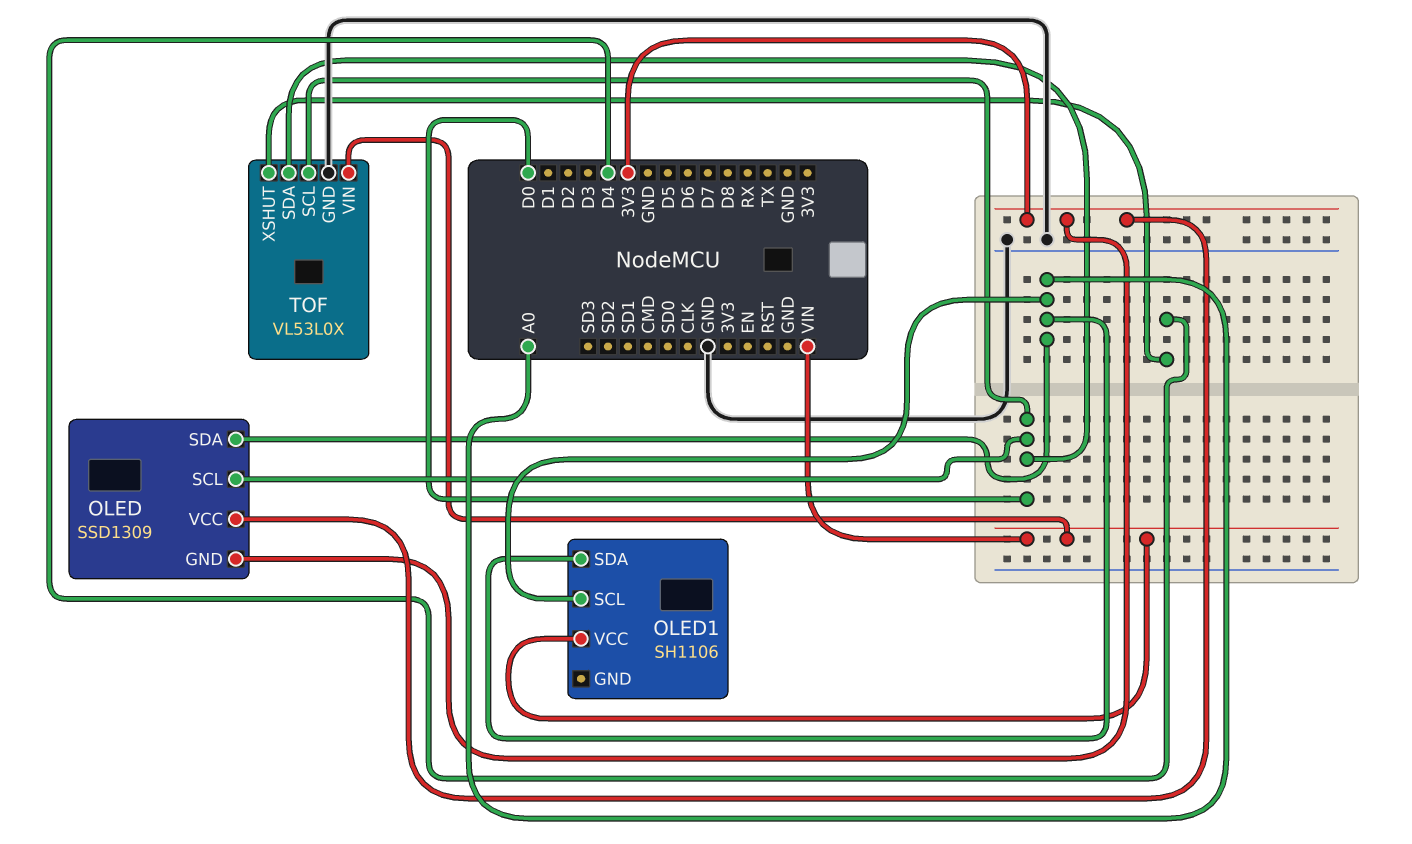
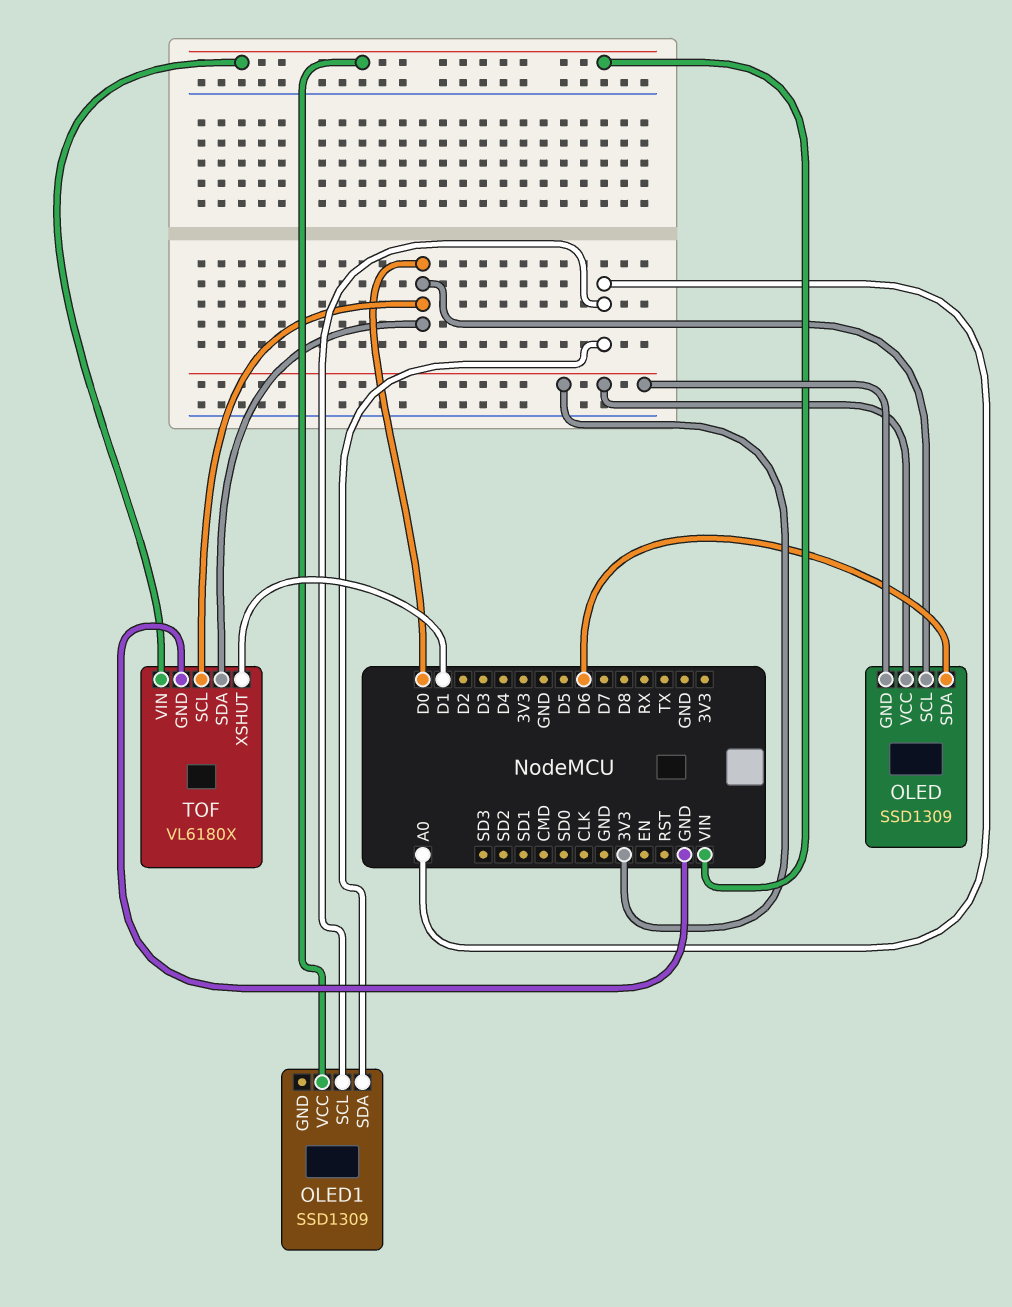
OLED pin SDA: A0 -> D6
OLED1: SH1106 -> SSD1309
TOF: VL53L0X -> VL6180X
TOF pin XSHUT: D4 -> D1

